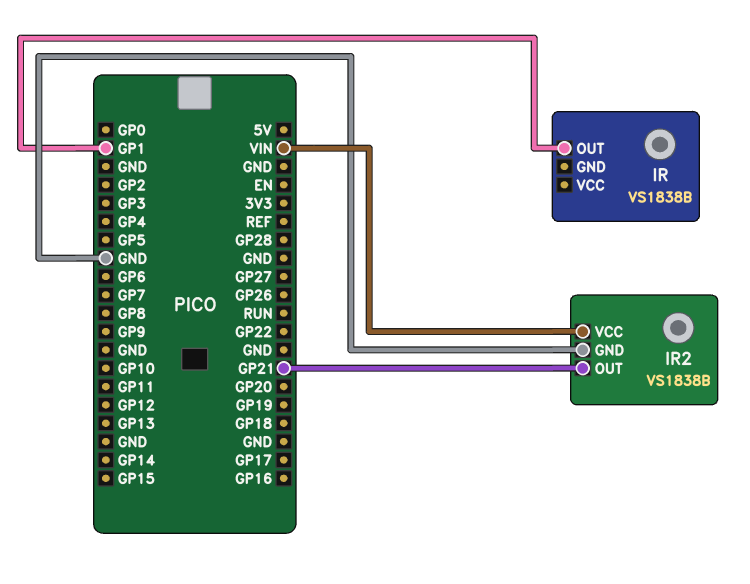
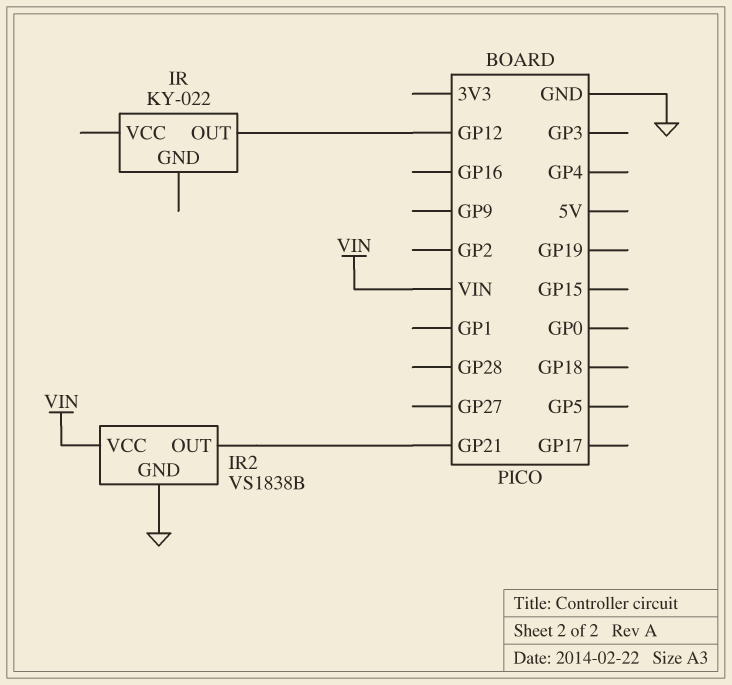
IR: VS1838B -> KY-022
IR pin OUT: GP1 -> GP12

